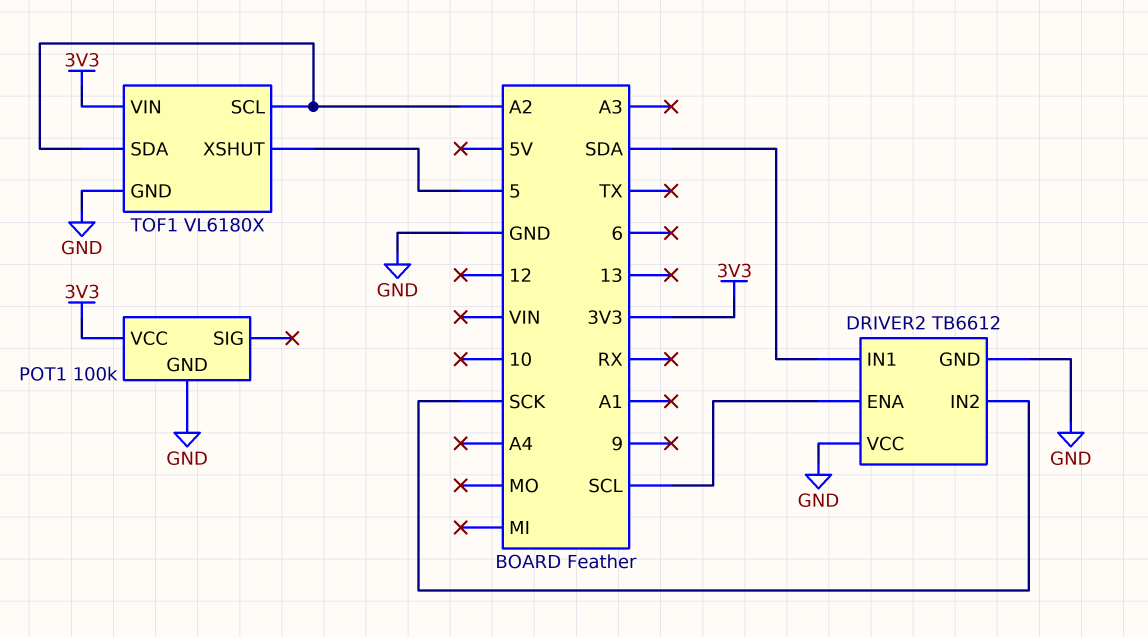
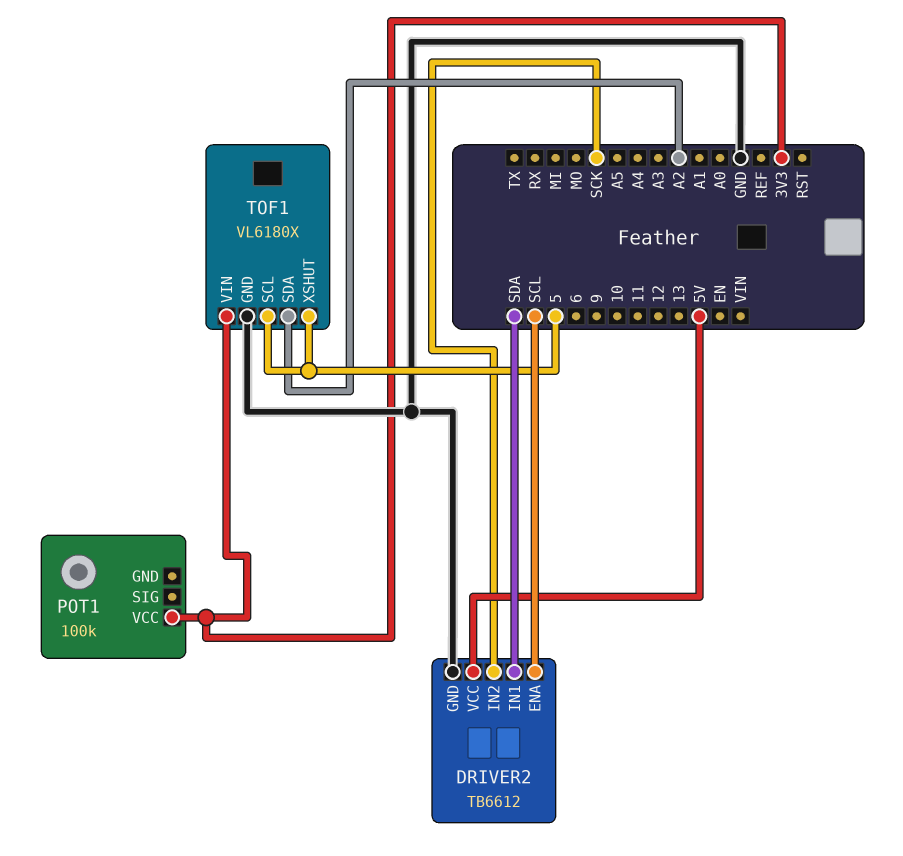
DRIVER2 pin VCC: GND -> 5V
POT1 pin GND: GND -> none
TOF1 pin SCL: A2 -> 5

